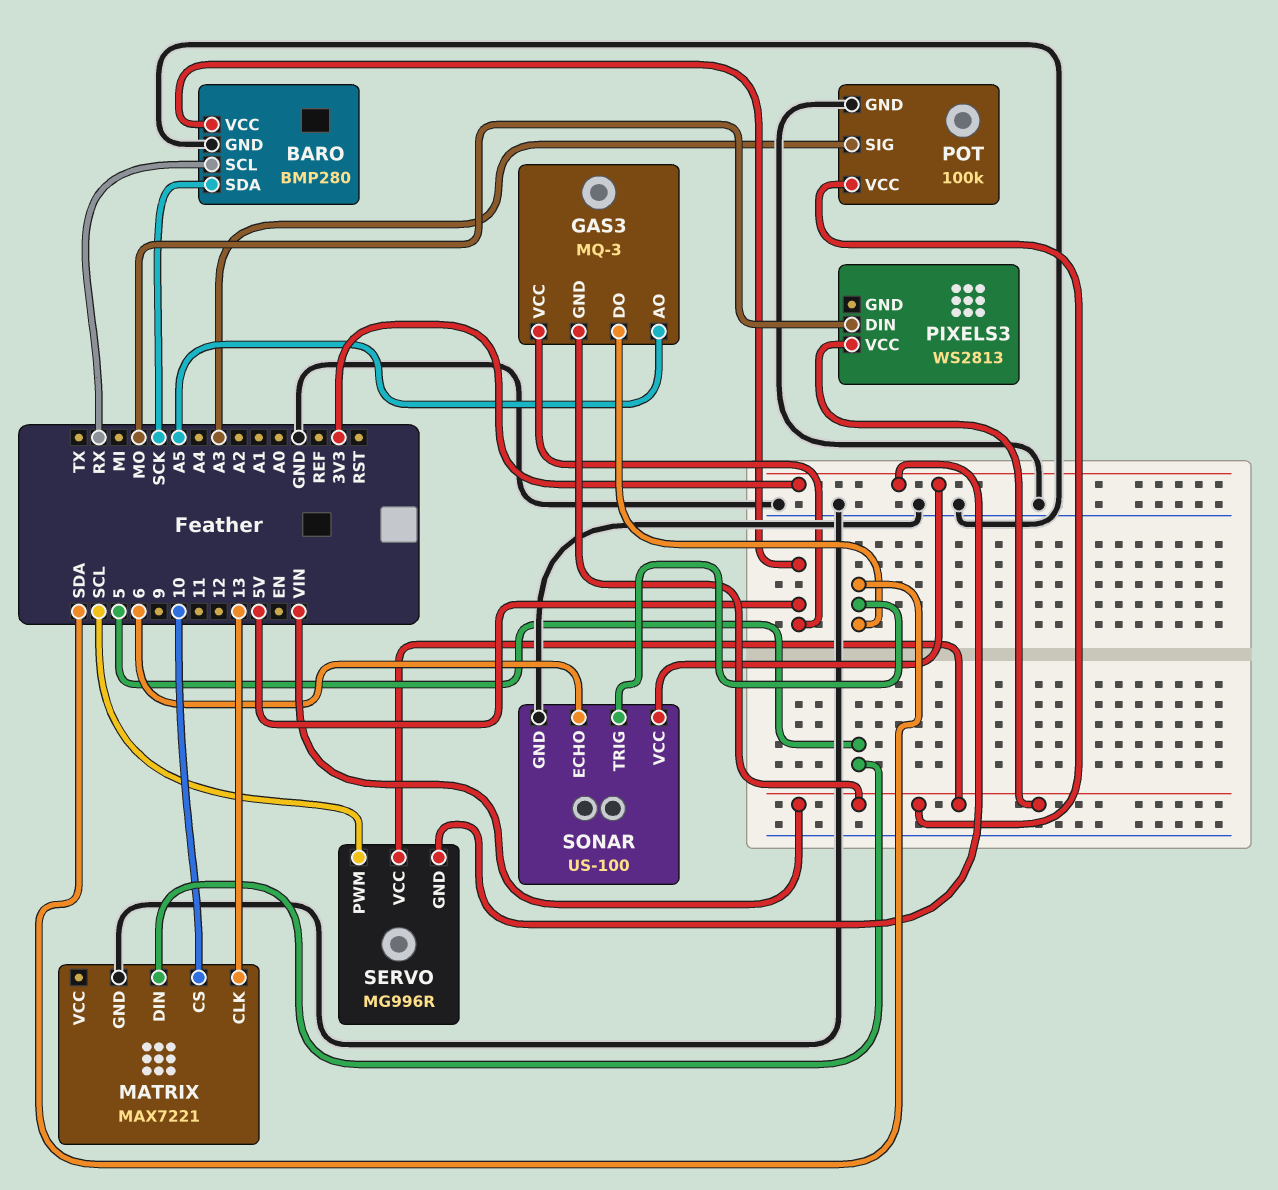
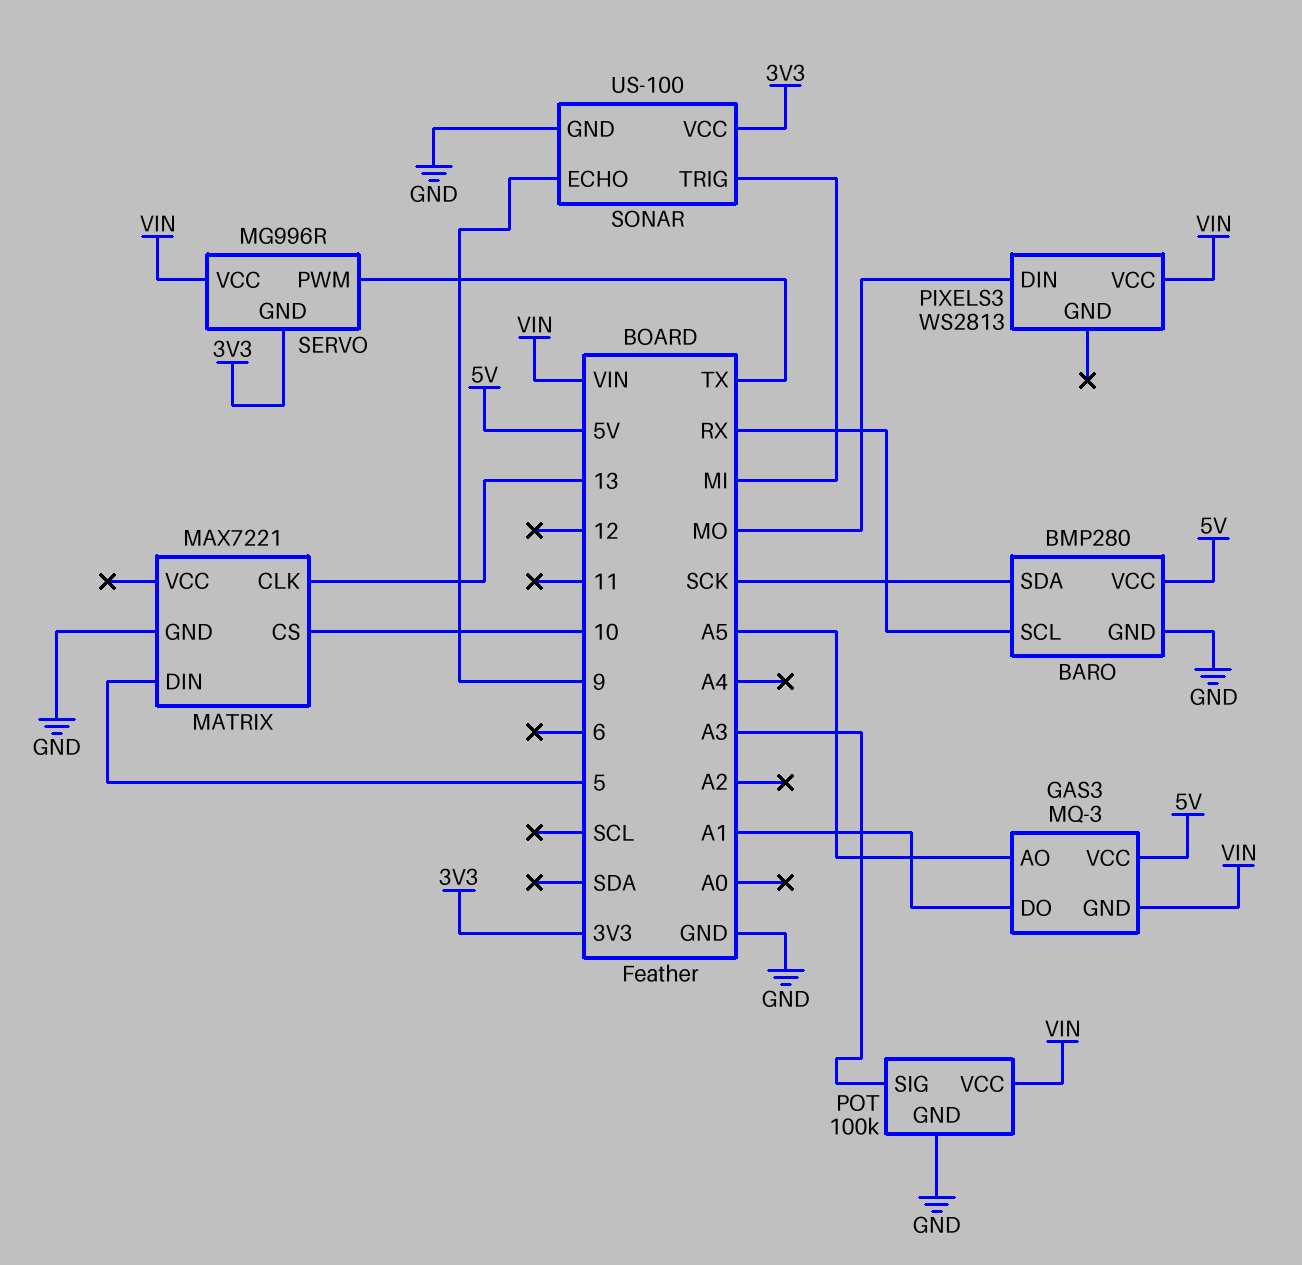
GAS3 pin DO: SDA -> A1
SERVO pin PWM: SCL -> TX
SONAR pin ECHO: 6 -> 9
SONAR pin TRIG: SDA -> MI

